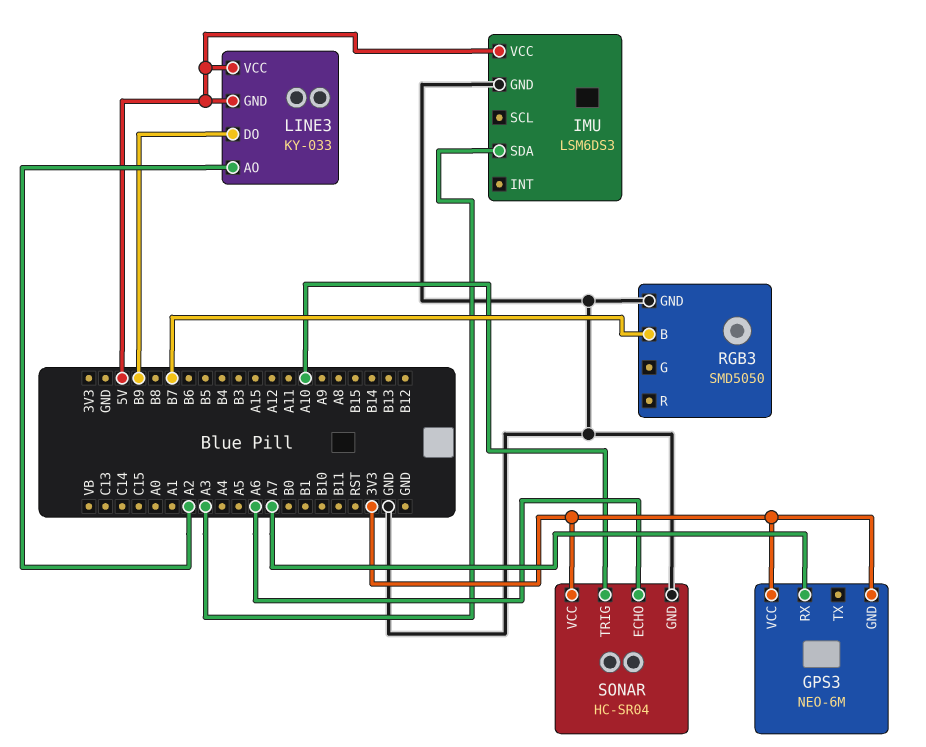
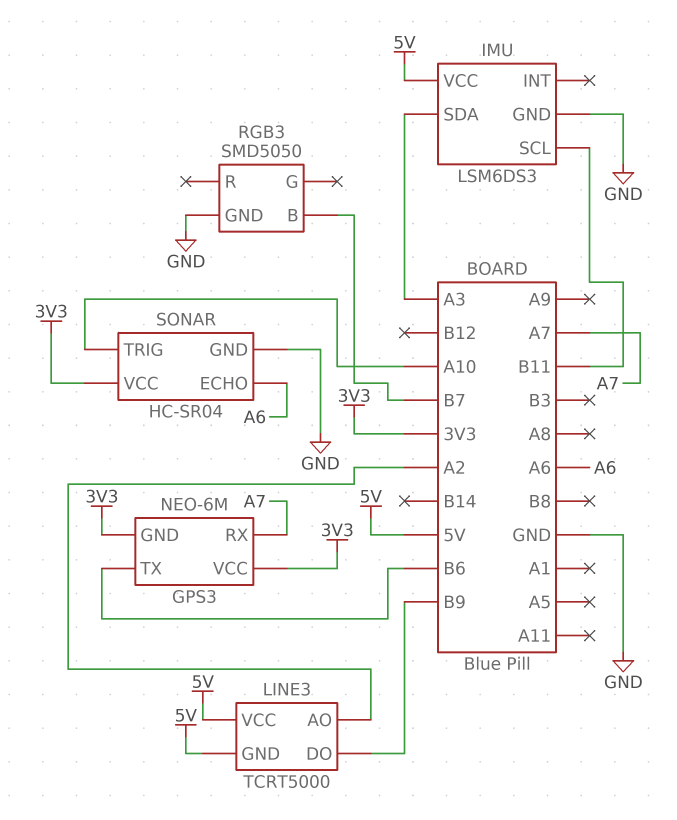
GPS3 pin TX: none -> B6
IMU pin SCL: none -> B11
LINE3: KY-033 -> TCRT5000

